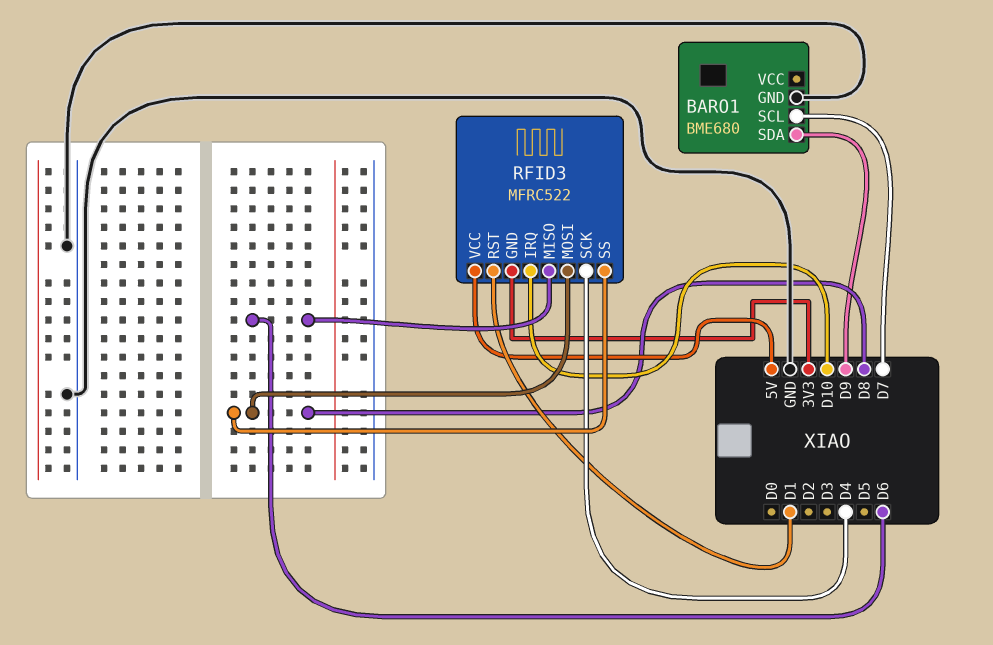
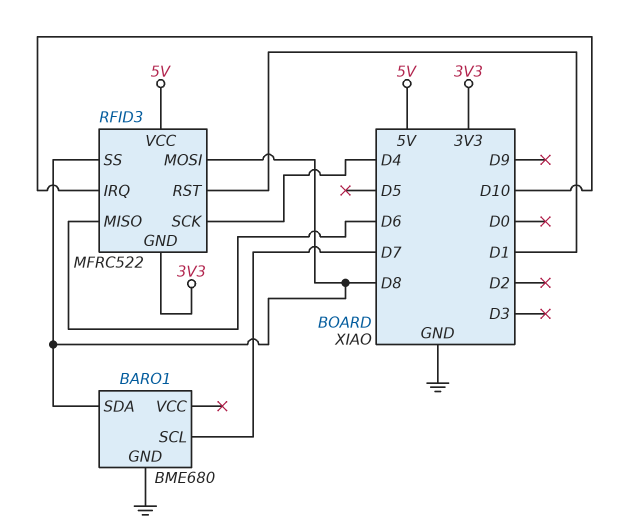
BARO1 pin SDA: D9 -> D8

